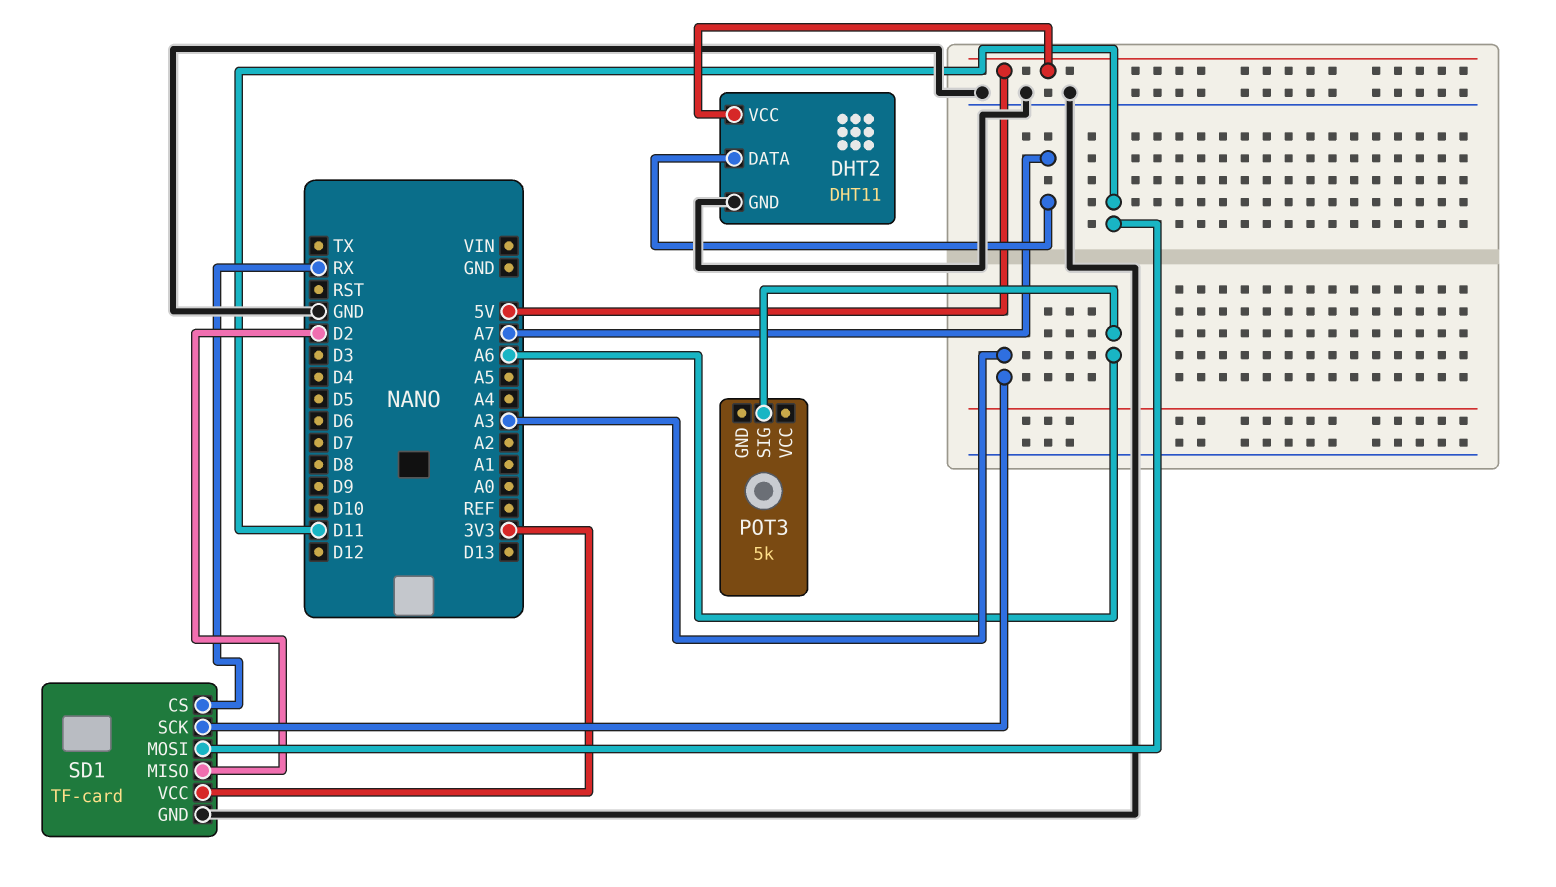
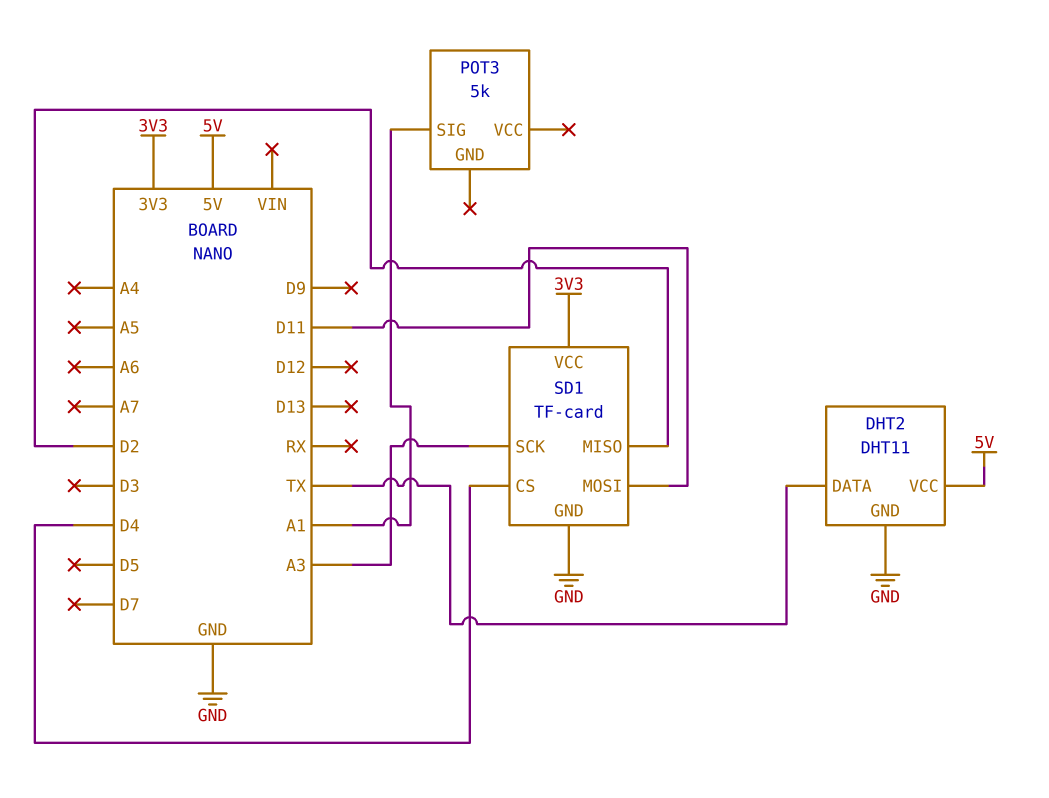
DHT2 pin DATA: A7 -> TX
POT3 pin SIG: A6 -> A1
SD1 pin CS: RX -> D4

